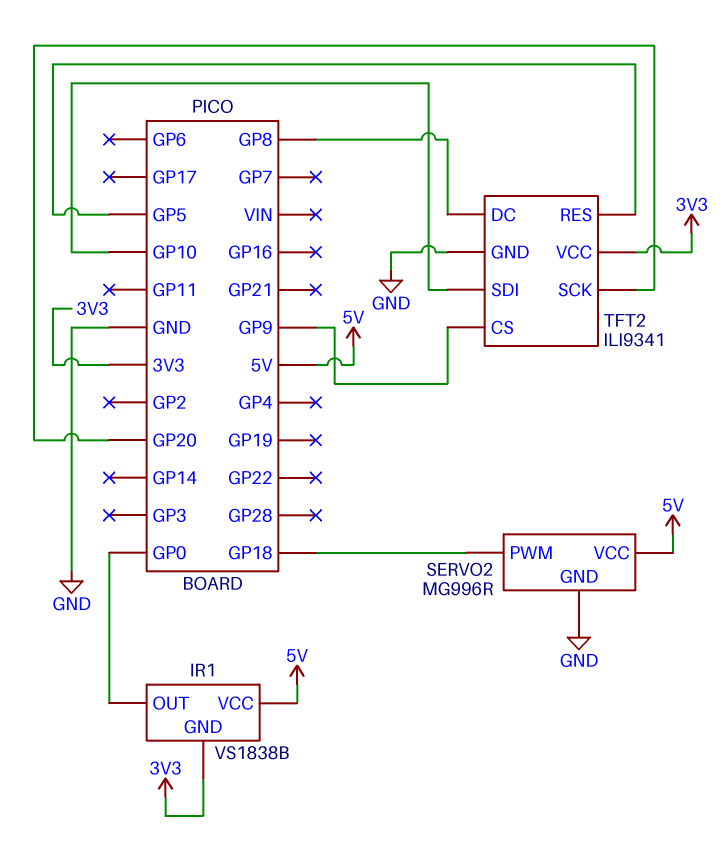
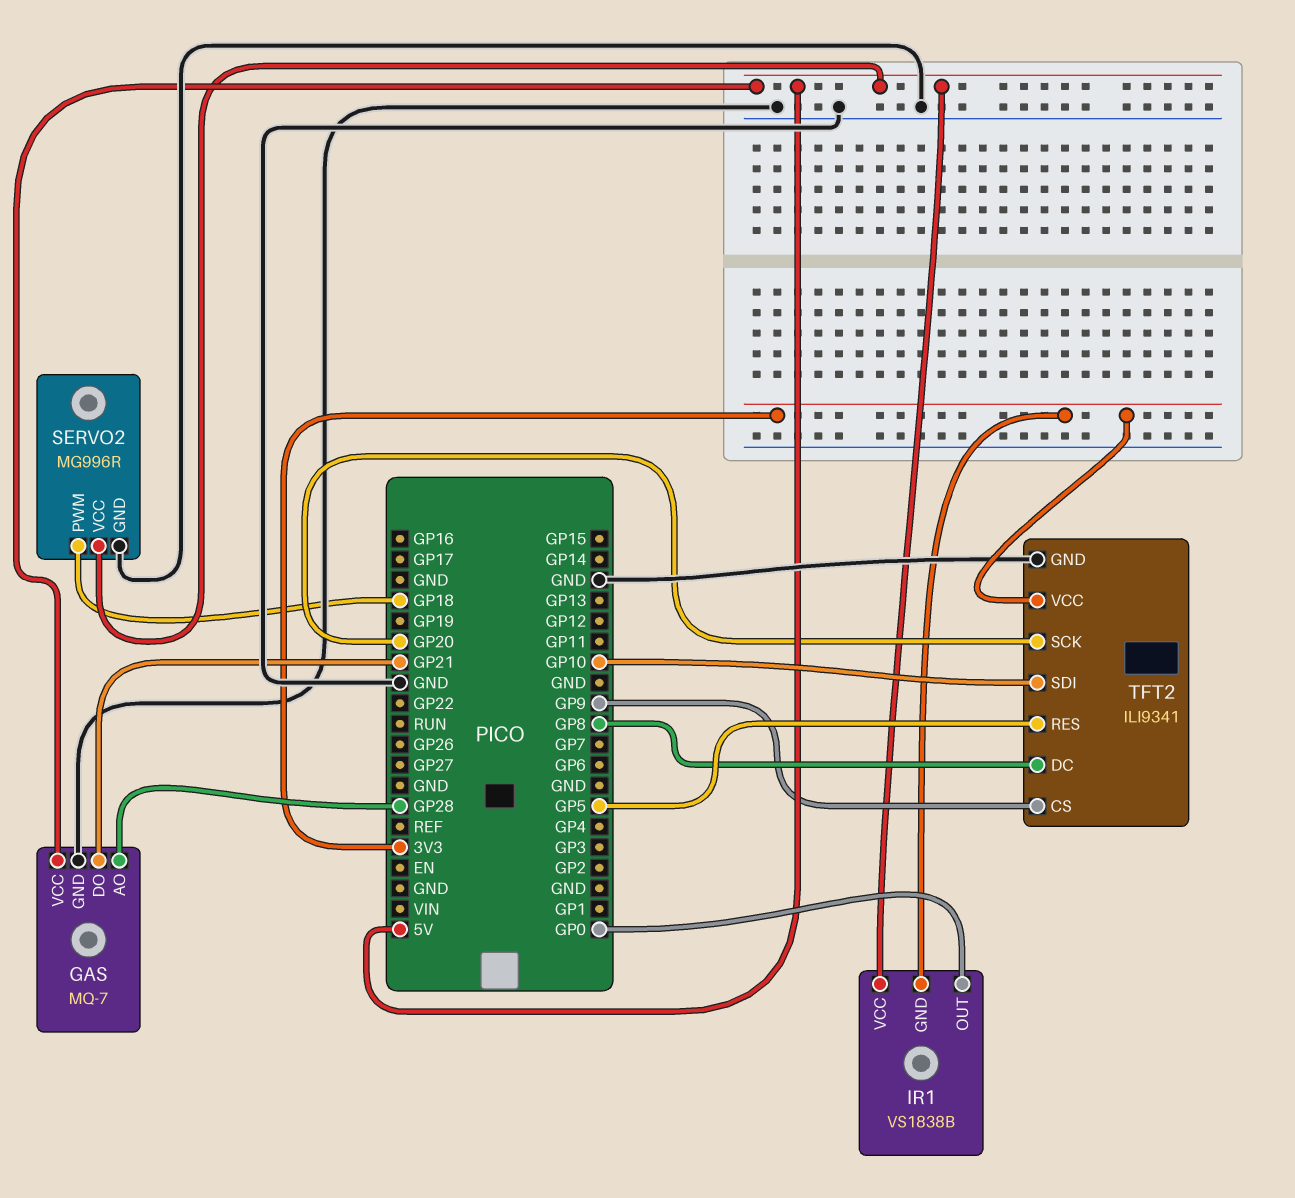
GAS: none -> MQ-7
GAS pin AO: none -> GP28
GAS pin DO: none -> GP21
GAS pin GND: none -> GND
GAS pin VCC: none -> 5V

